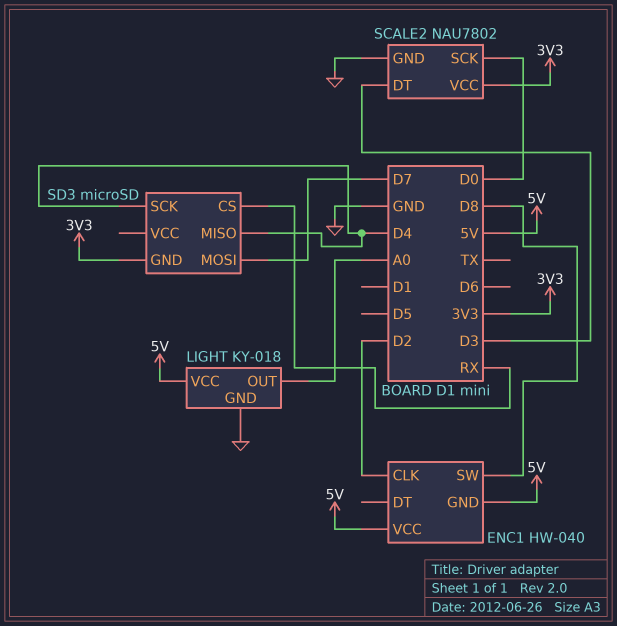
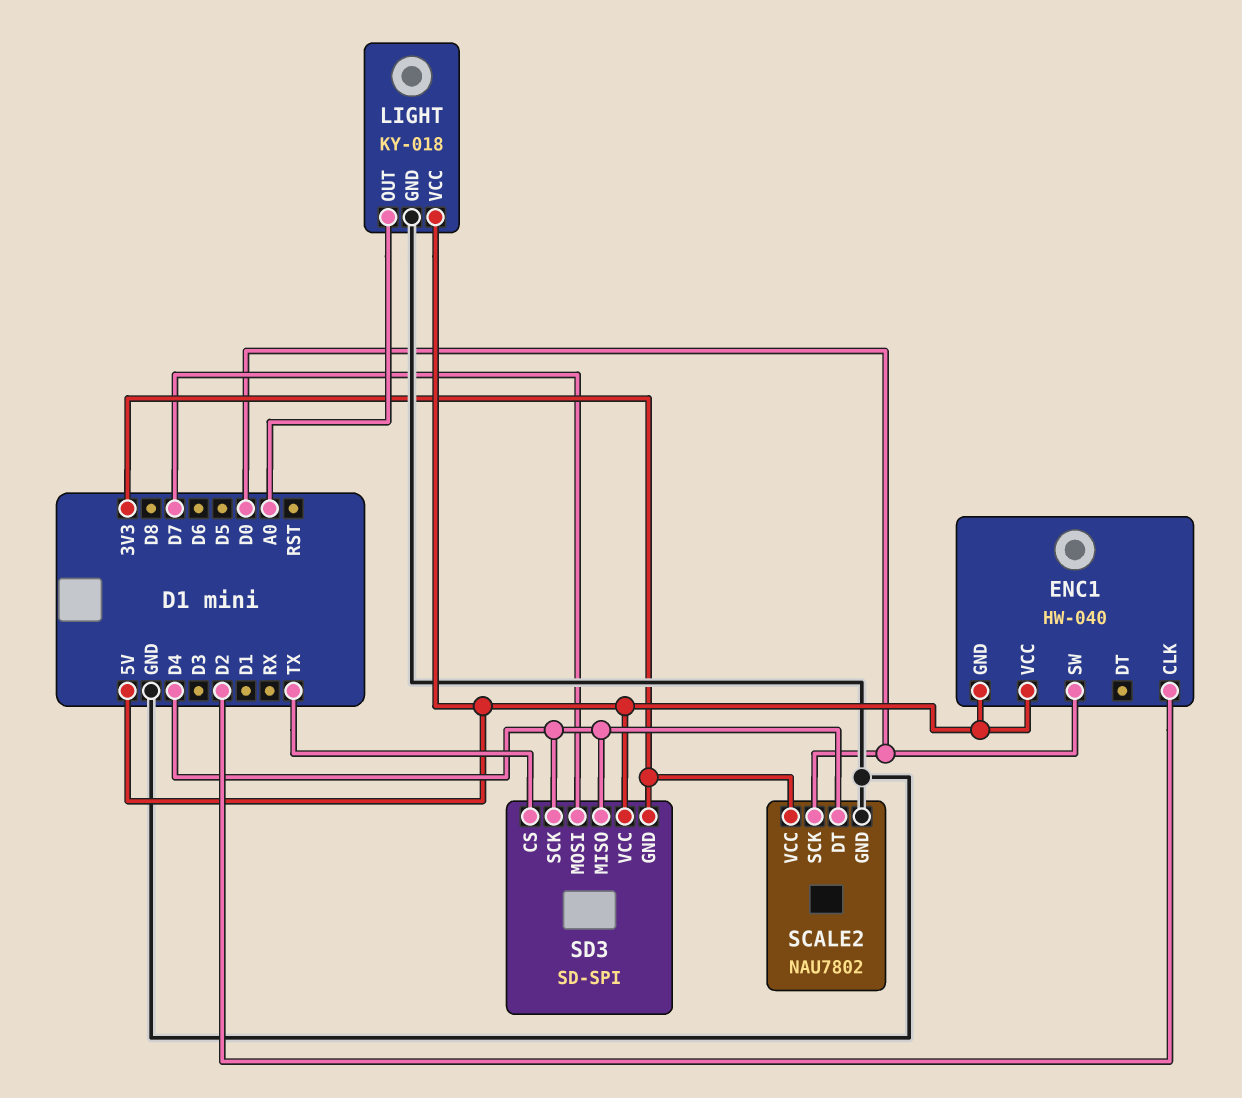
ENC1 pin SW: D8 -> D0
SCALE2 pin DT: D3 -> D4
SD3: microSD -> SD-SPI
SD3 pin CS: RX -> TX
SD3 pin VCC: none -> 5V

